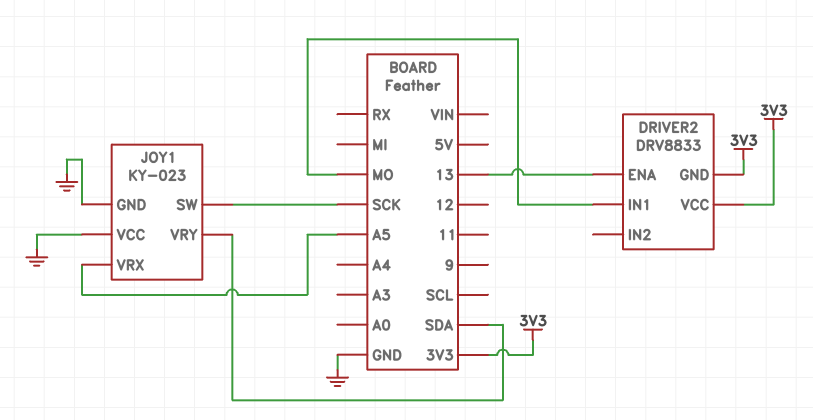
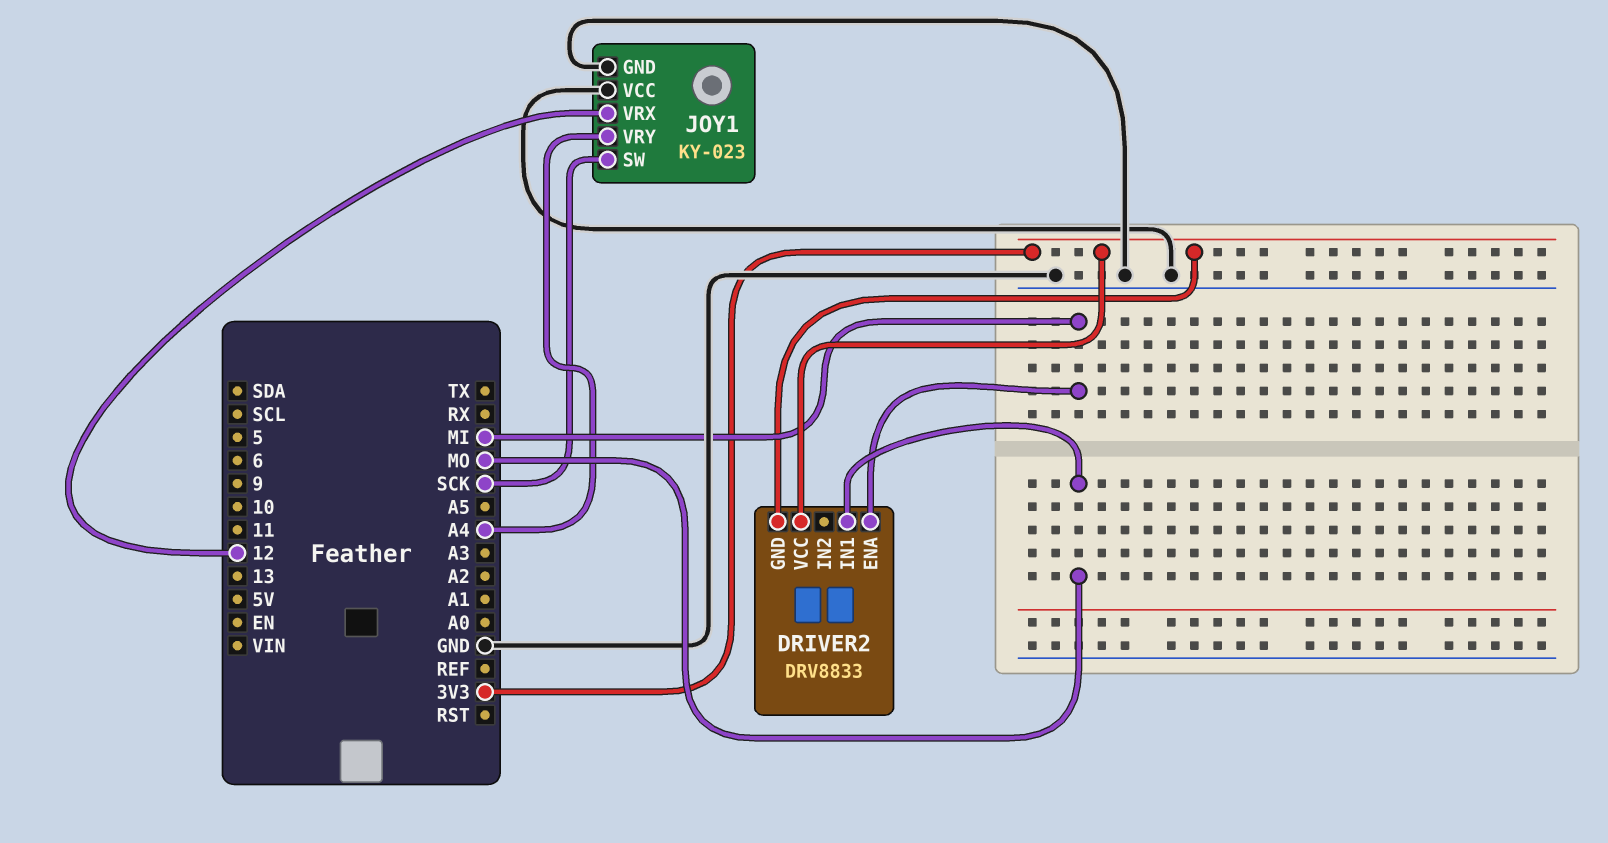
DRIVER2 pin ENA: 13 -> MI
JOY1 pin VRX: A5 -> 12
JOY1 pin VRY: SDA -> A4

